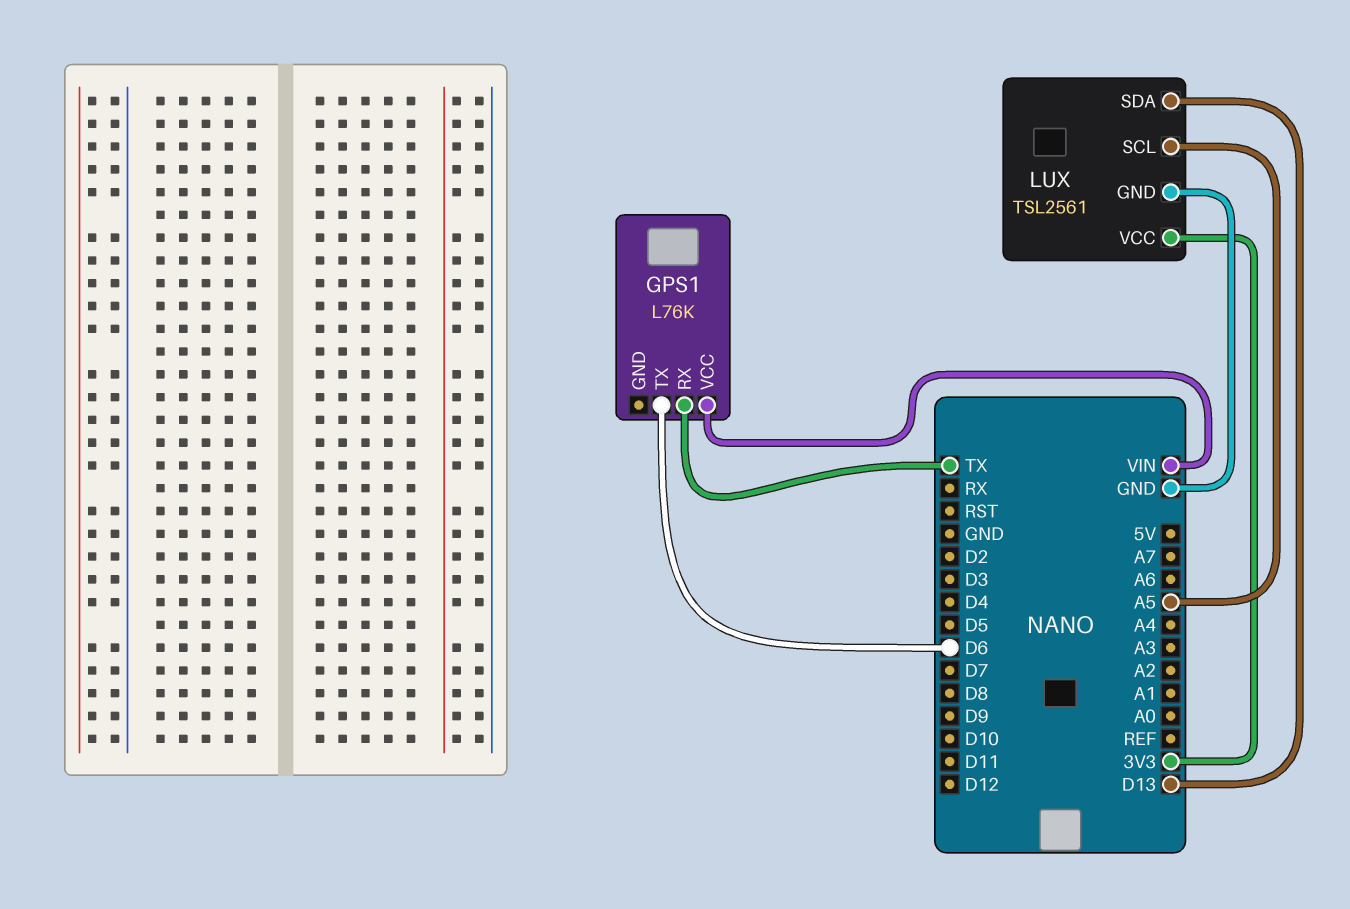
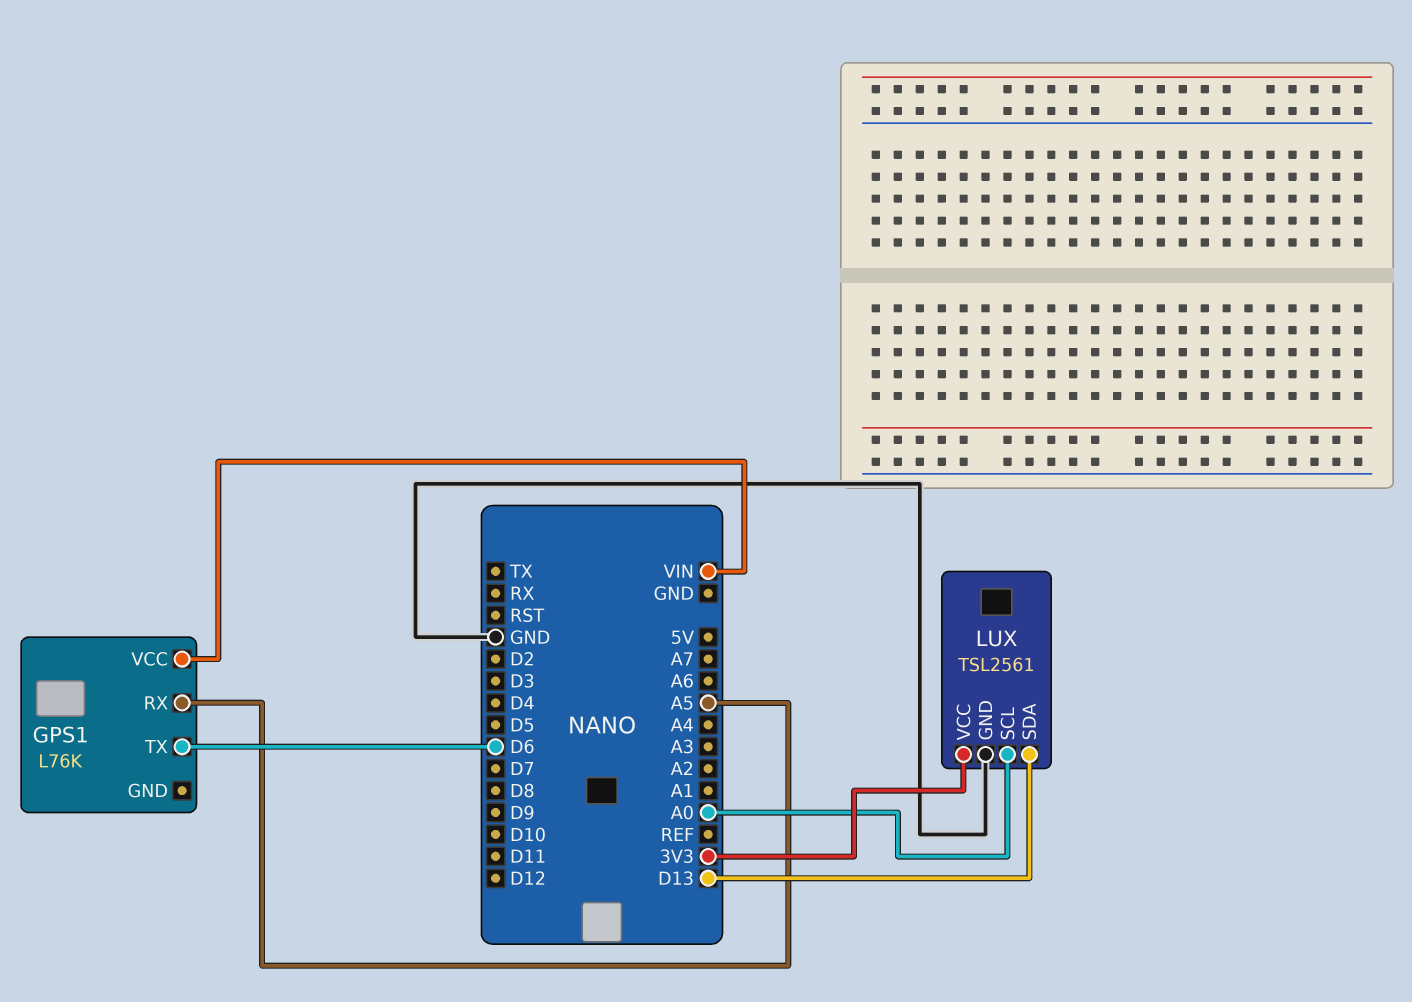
GPS1 pin RX: TX -> A5
LUX pin SCL: A5 -> A0

